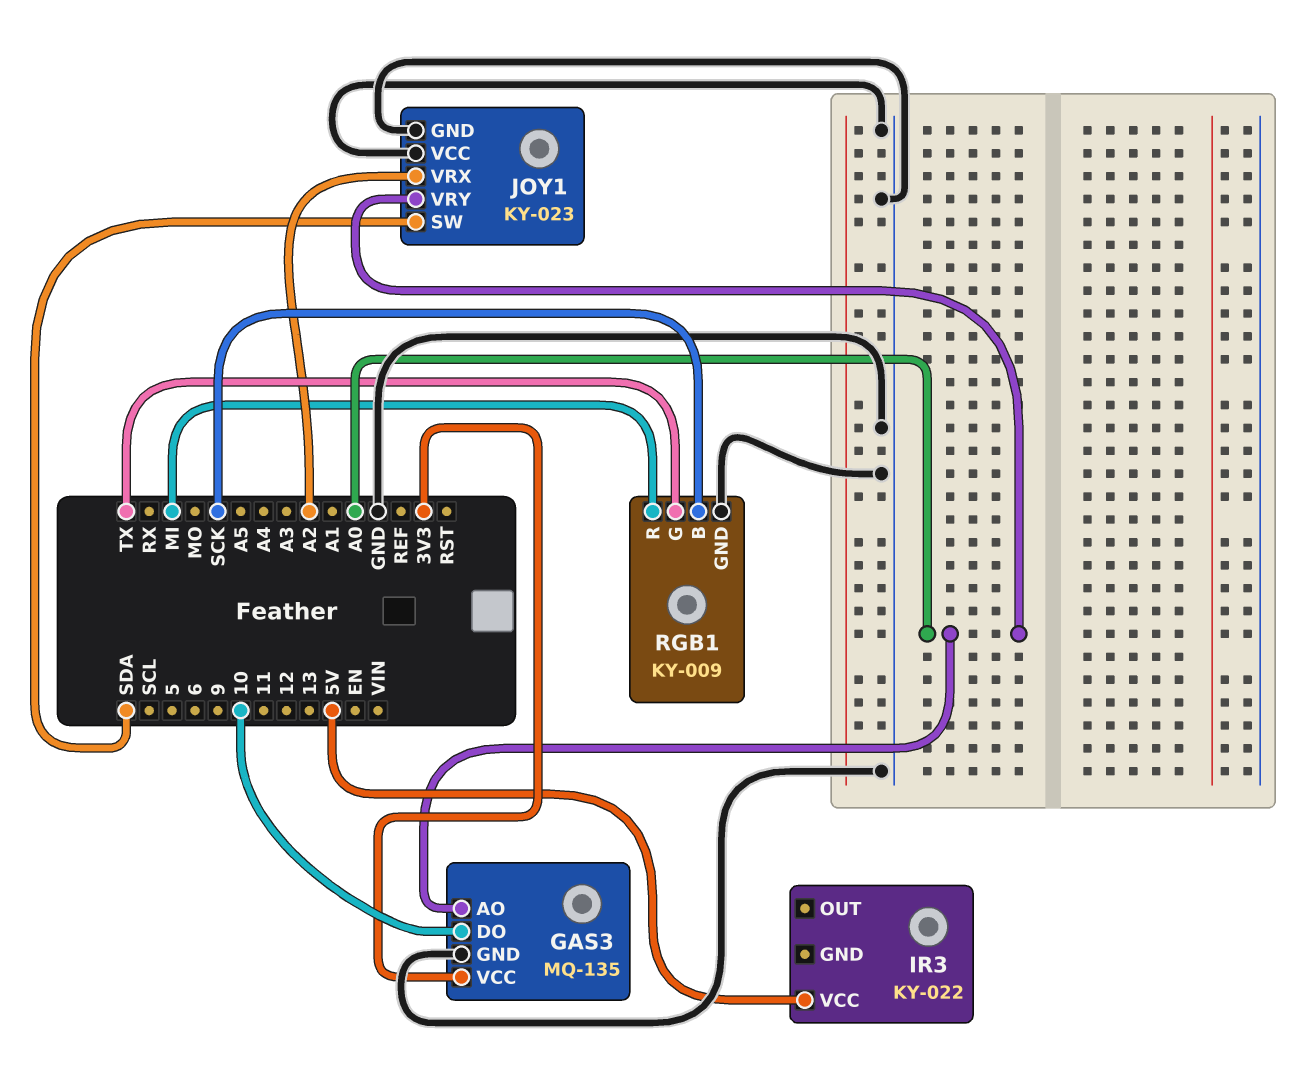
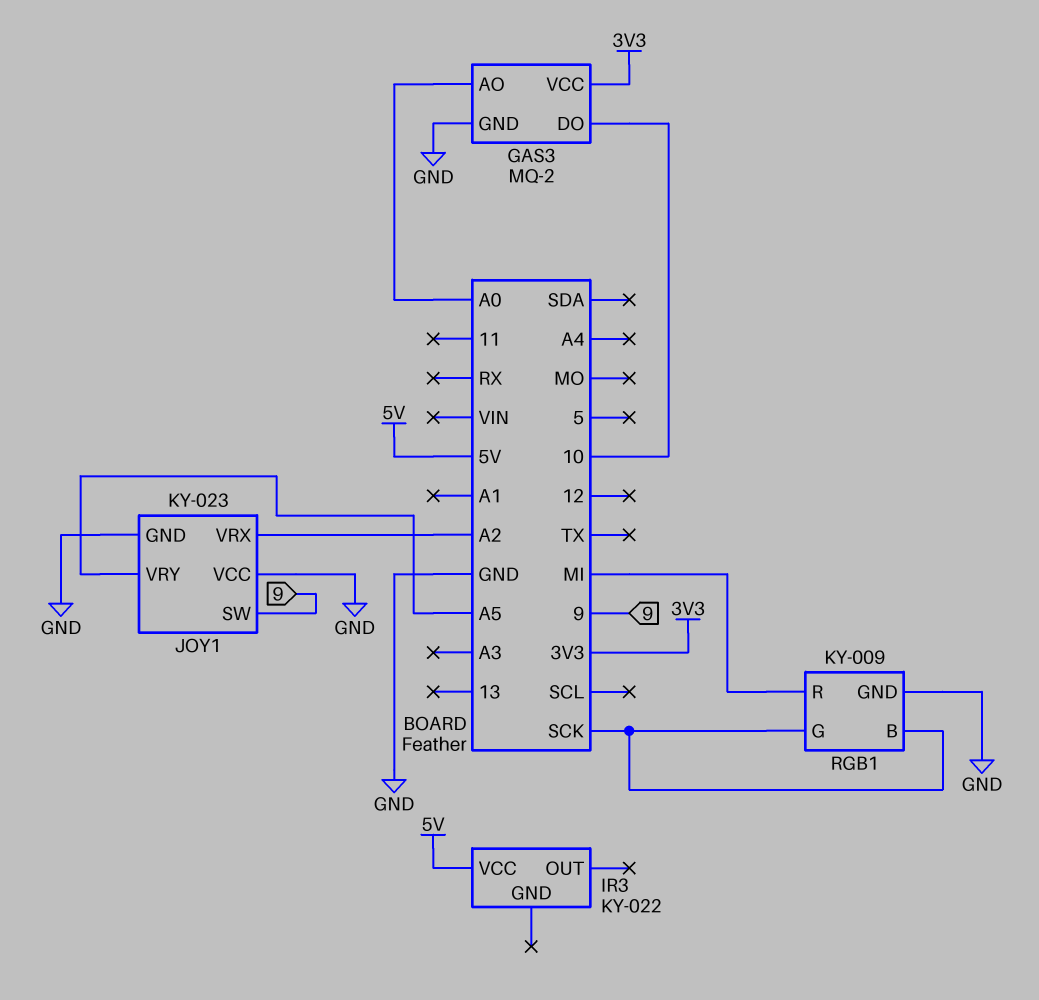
GAS3: MQ-135 -> MQ-2
JOY1 pin SW: SDA -> 9
JOY1 pin VRY: A0 -> A5
RGB1 pin G: TX -> SCK

